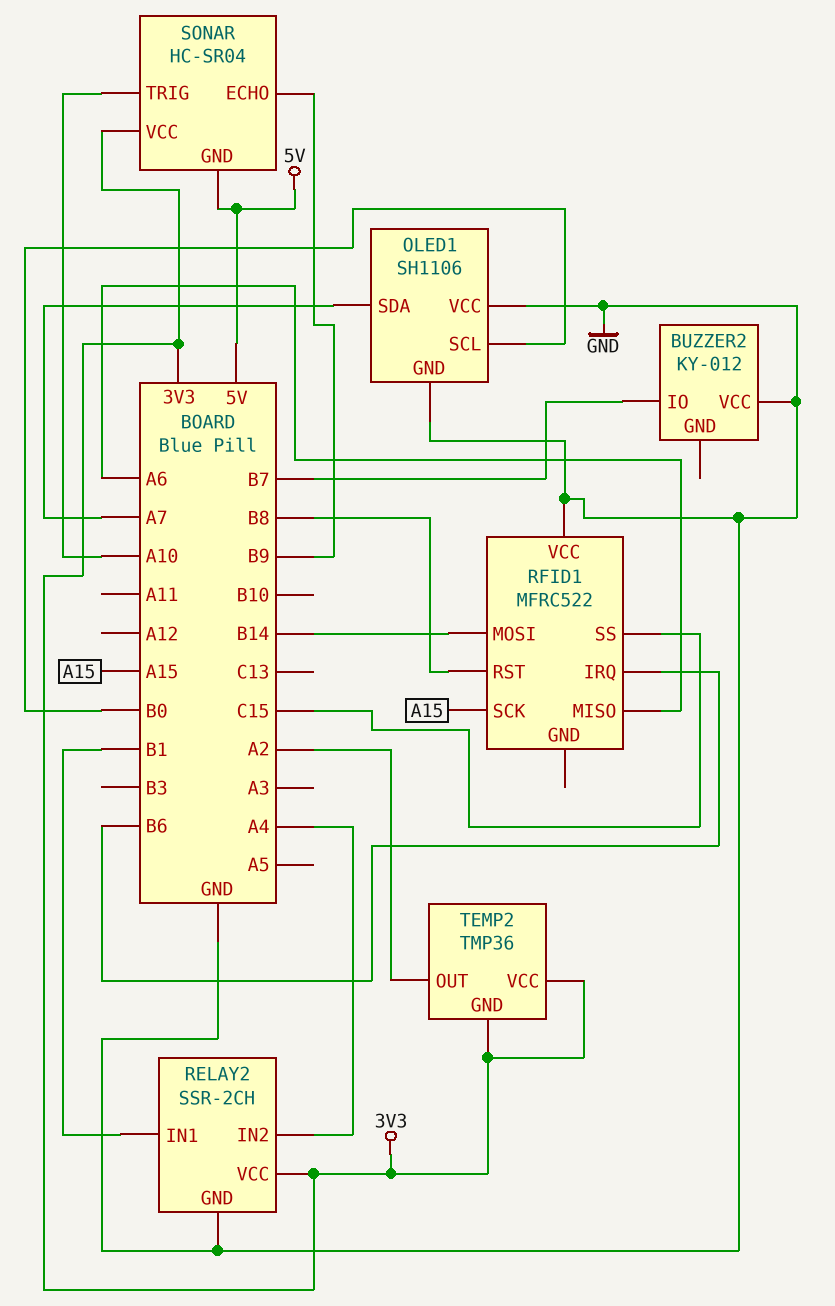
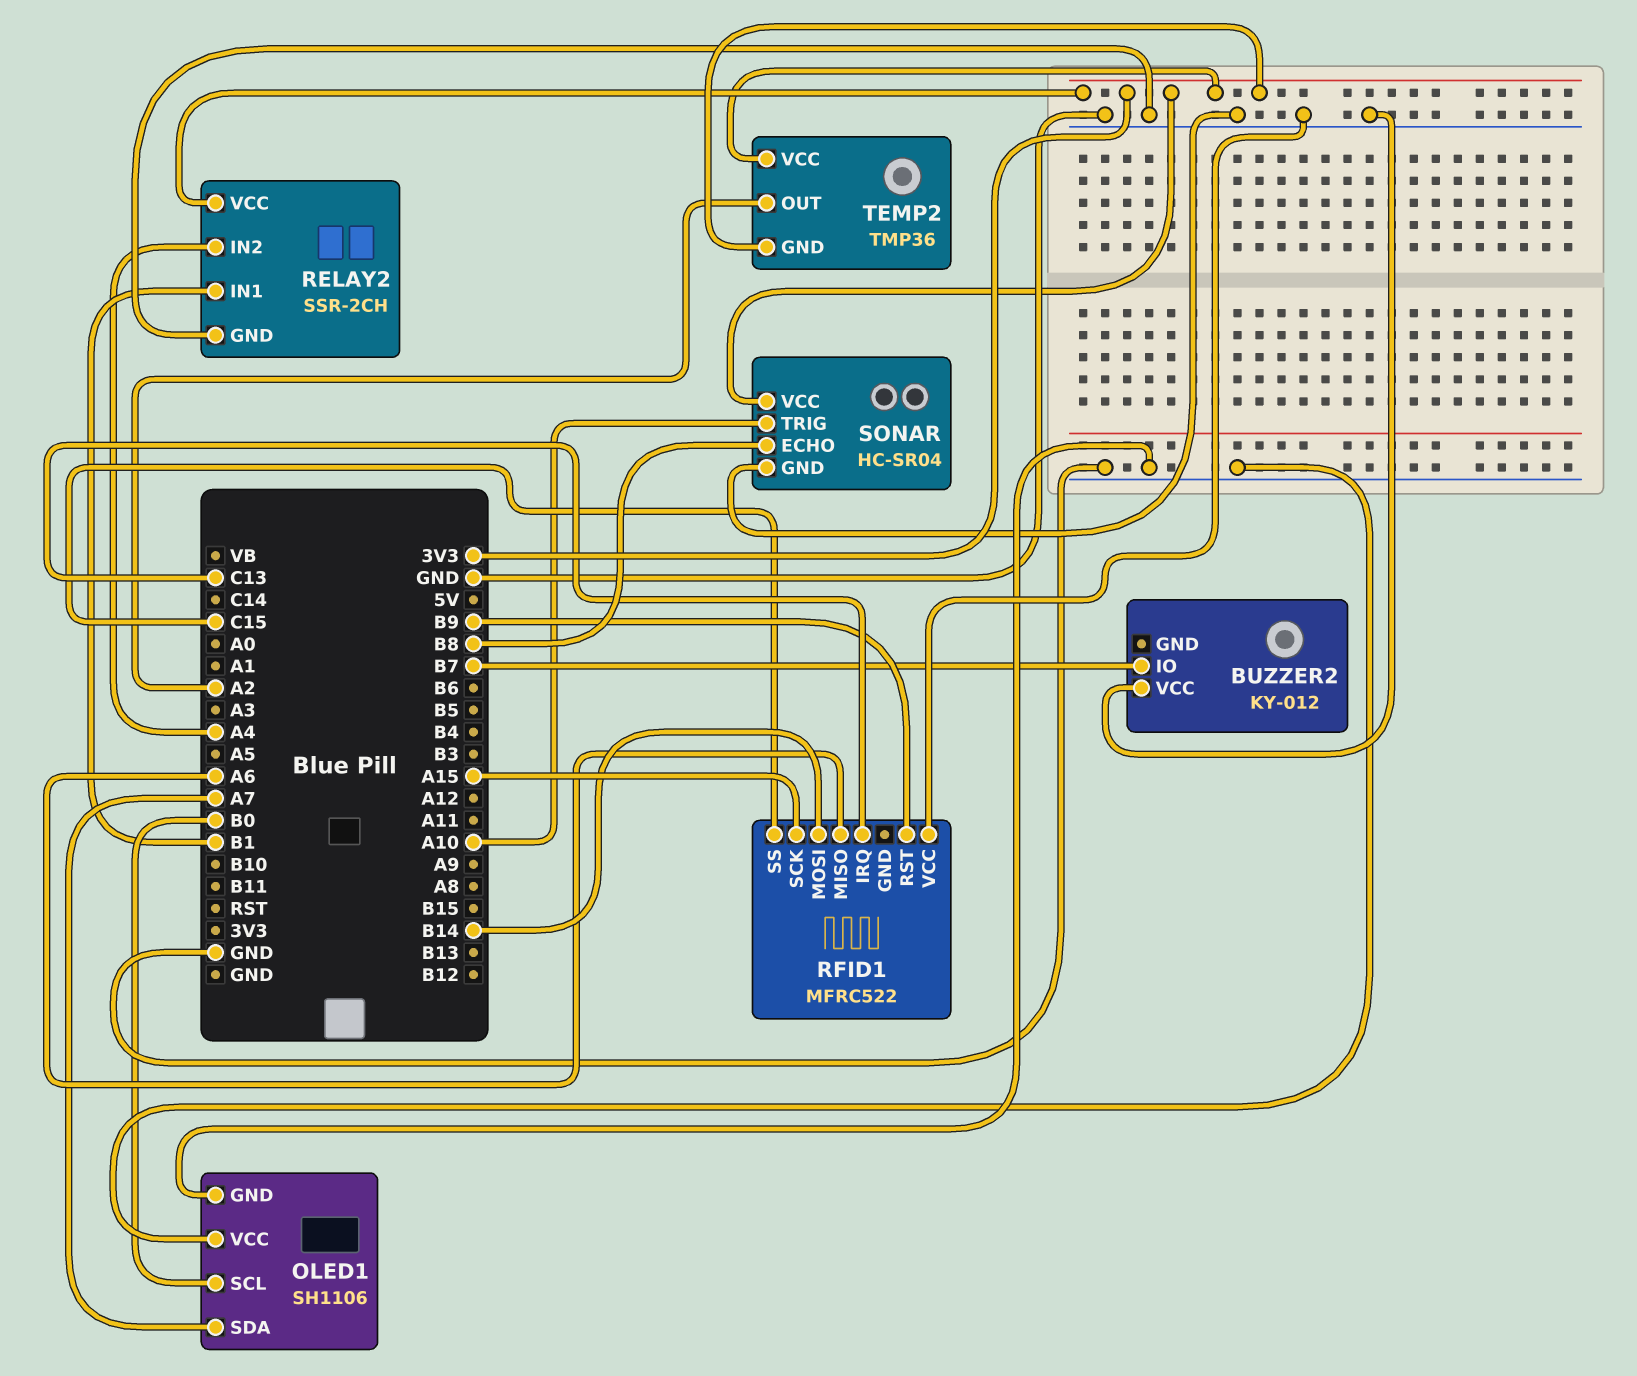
RFID1 pin IRQ: B6 -> C13
RFID1 pin RST: B8 -> B9
SONAR pin ECHO: B9 -> B8
SONAR pin GND: 5V -> GND

